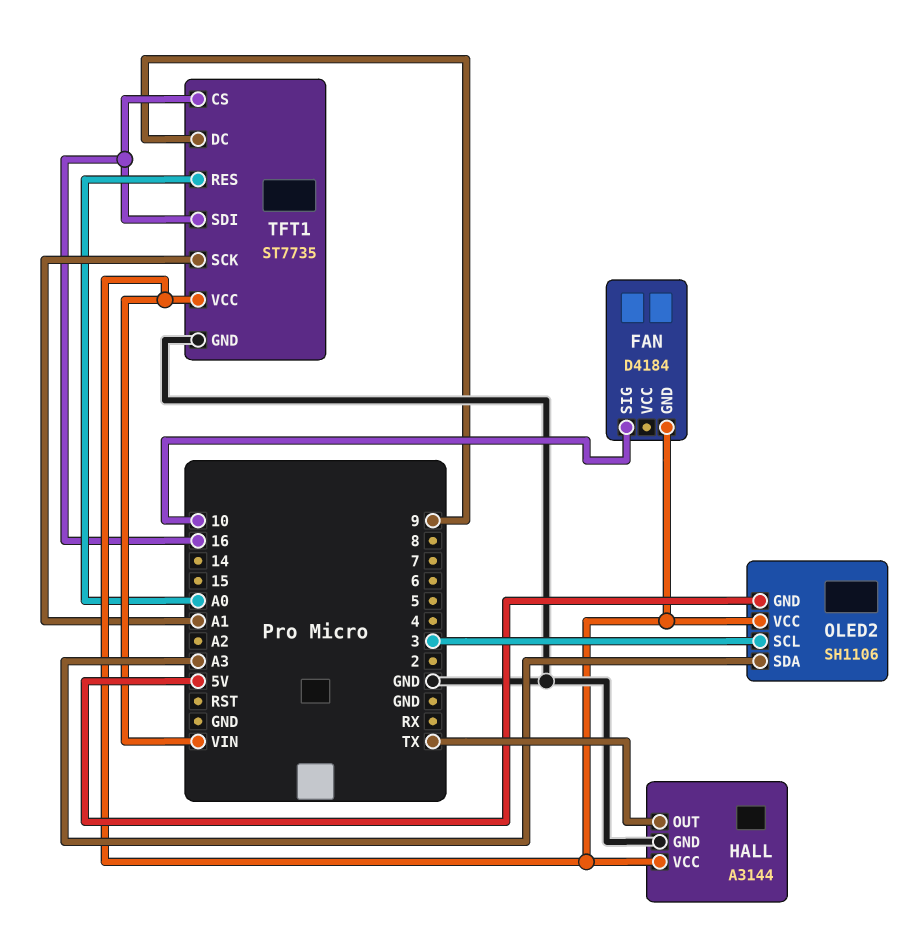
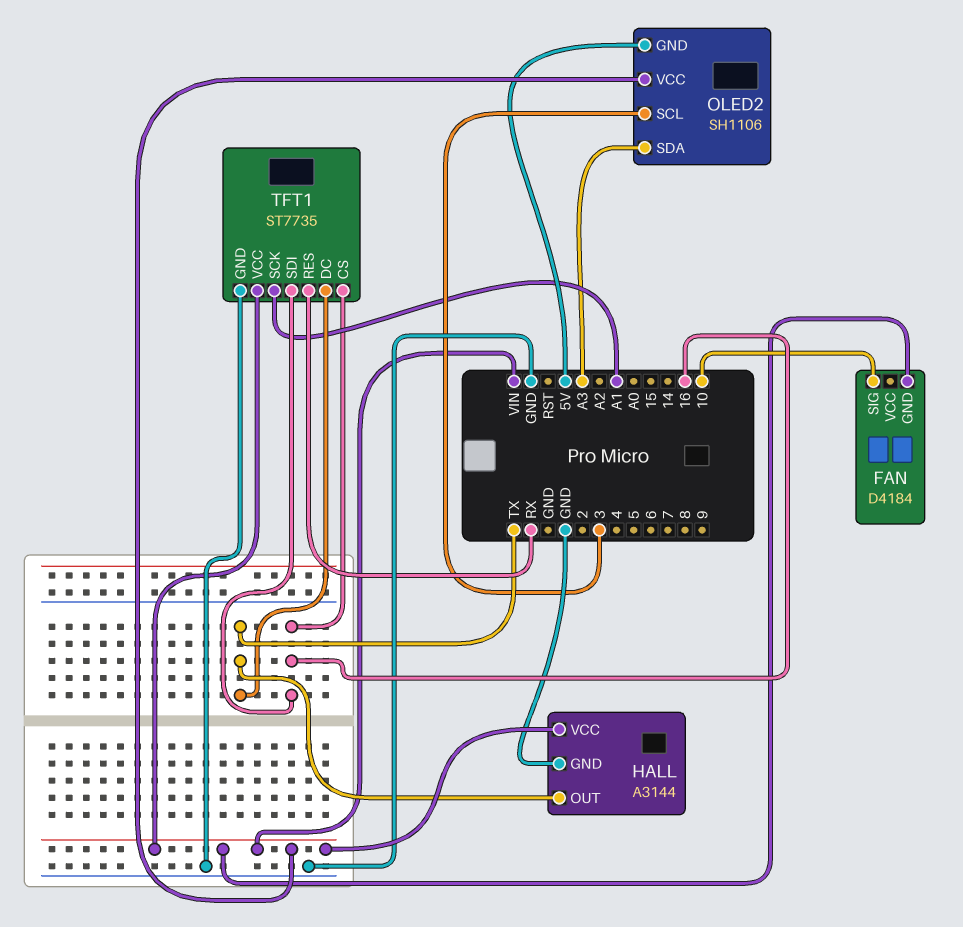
TFT1 pin DC: 9 -> TX
TFT1 pin RES: A0 -> RX

